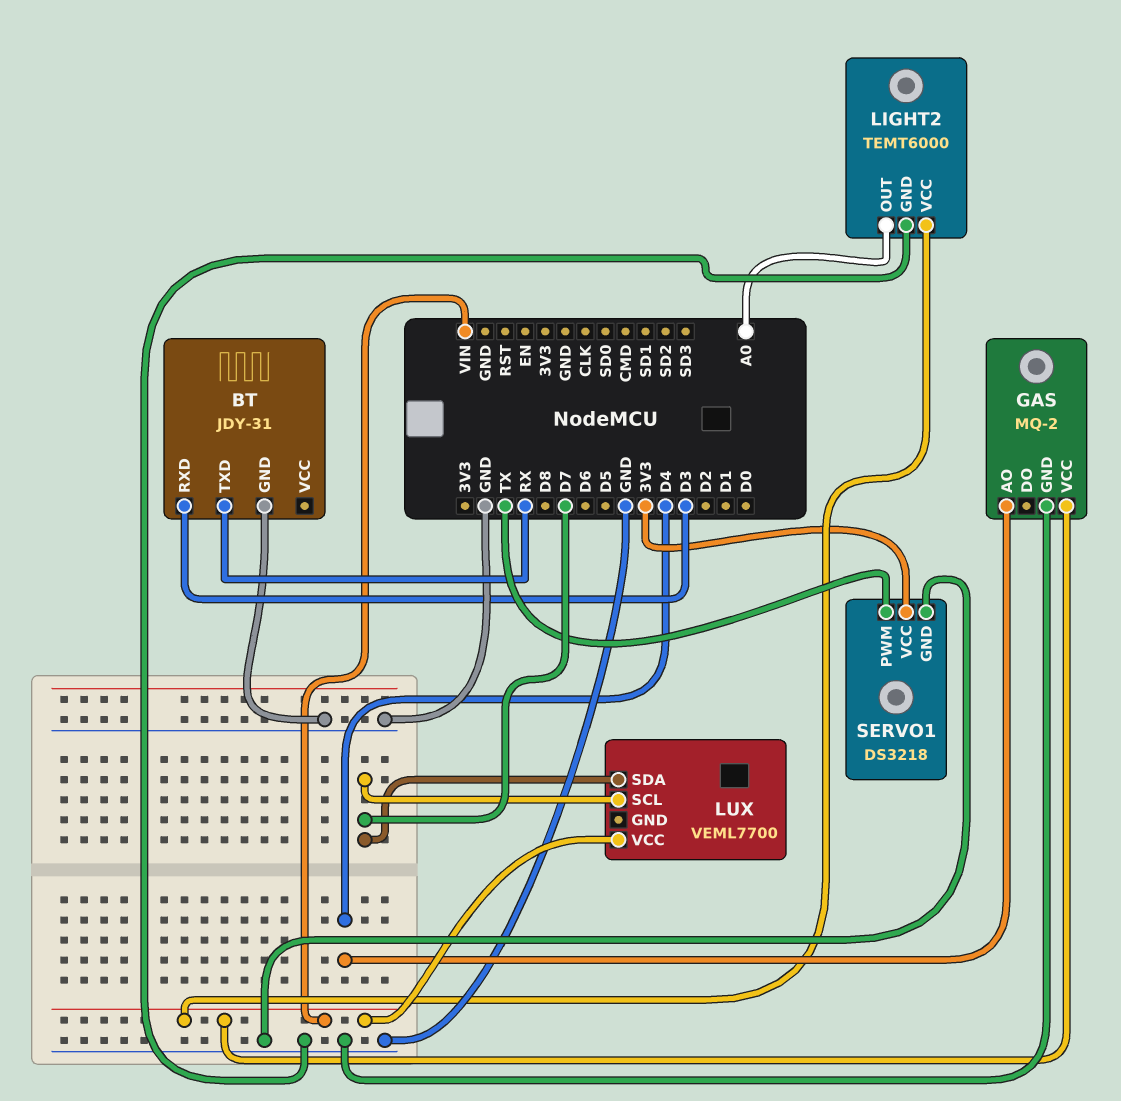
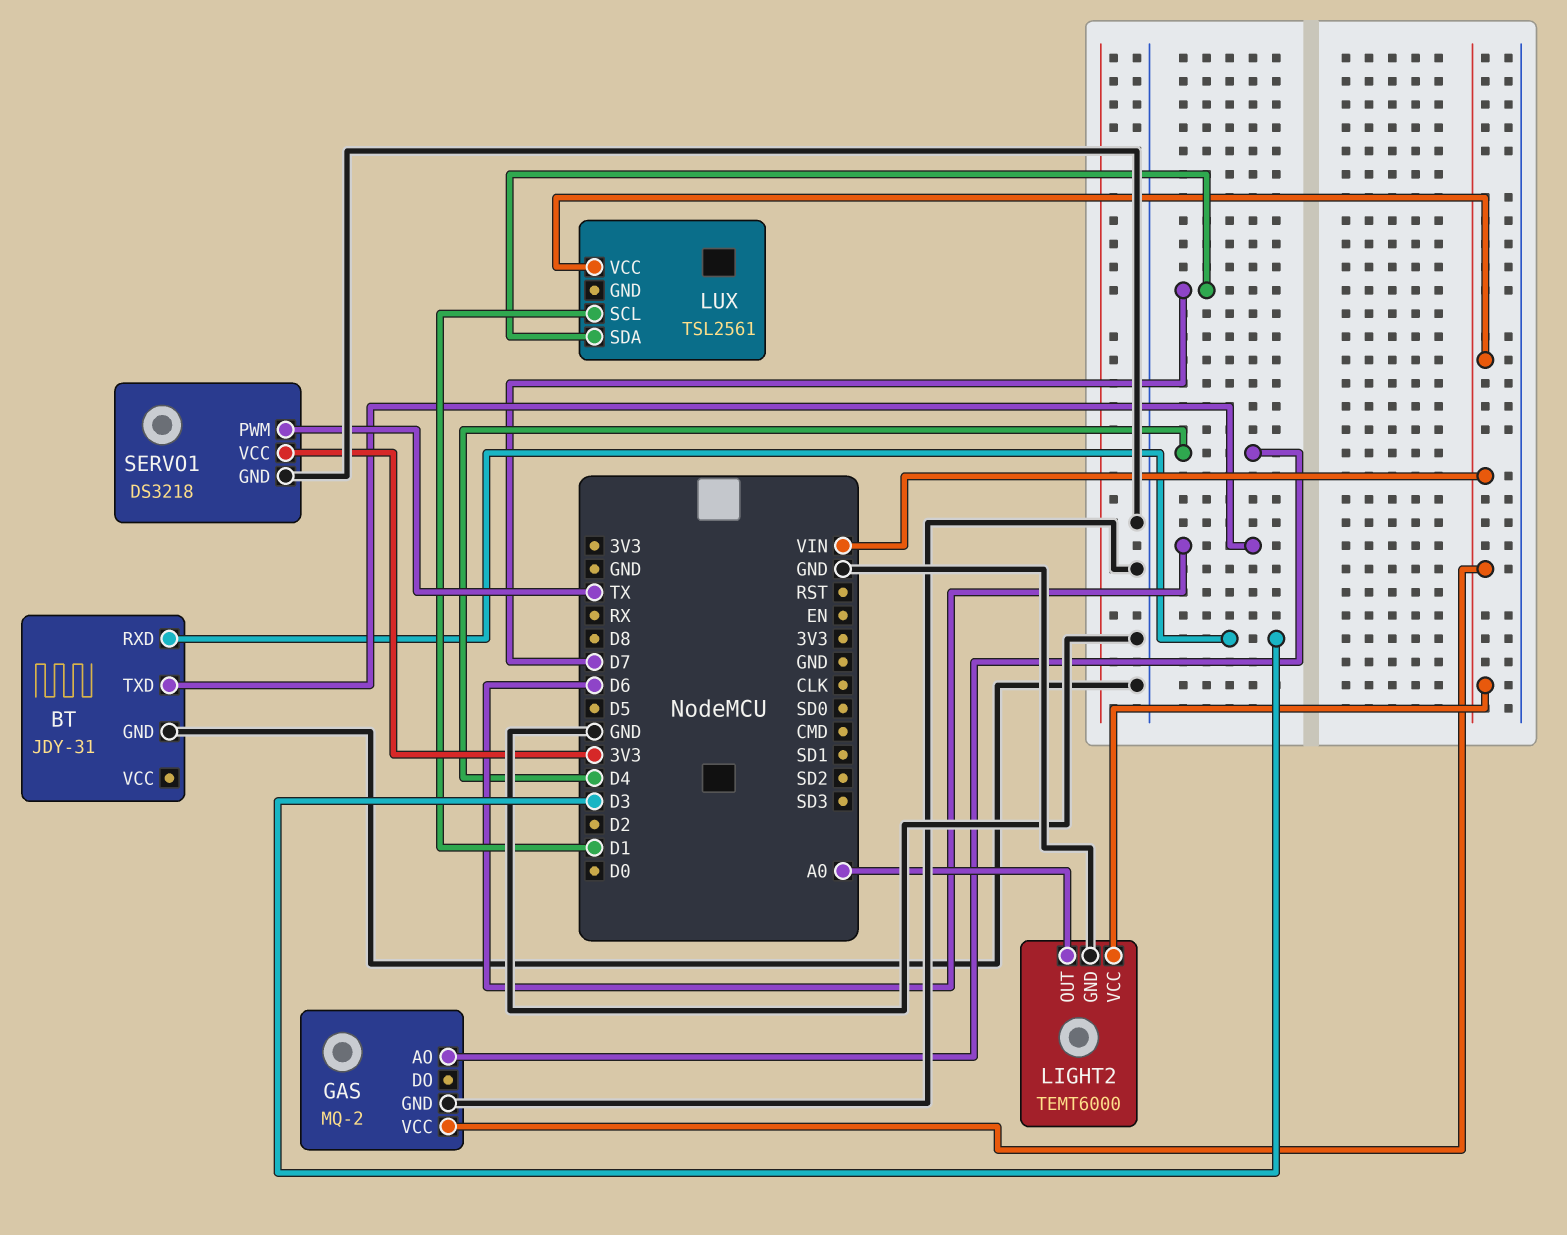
BT pin TXD: RX -> D6
LUX: VEML7700 -> TSL2561
LUX pin SCL: D7 -> D1

